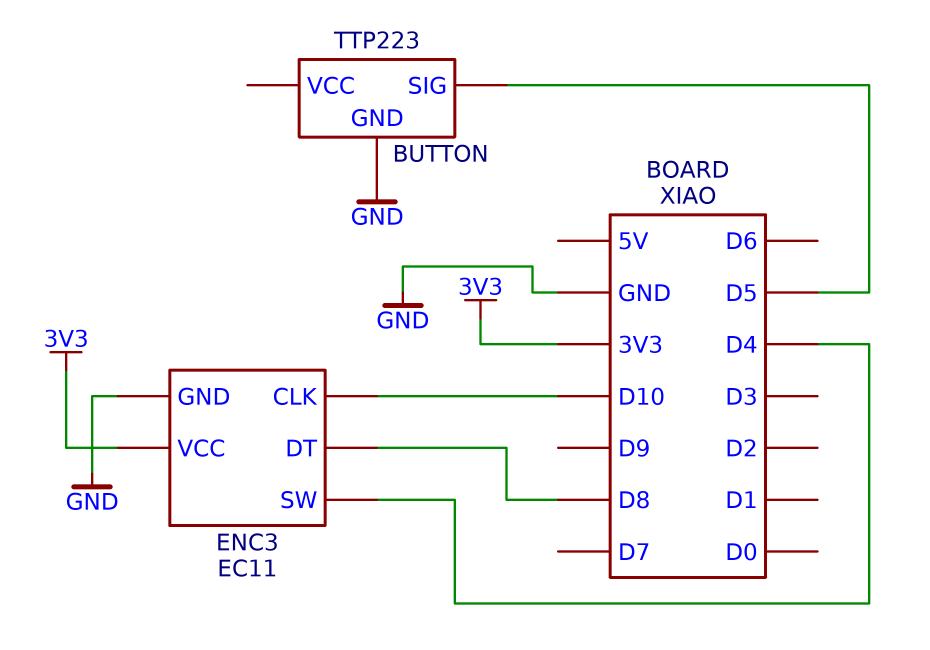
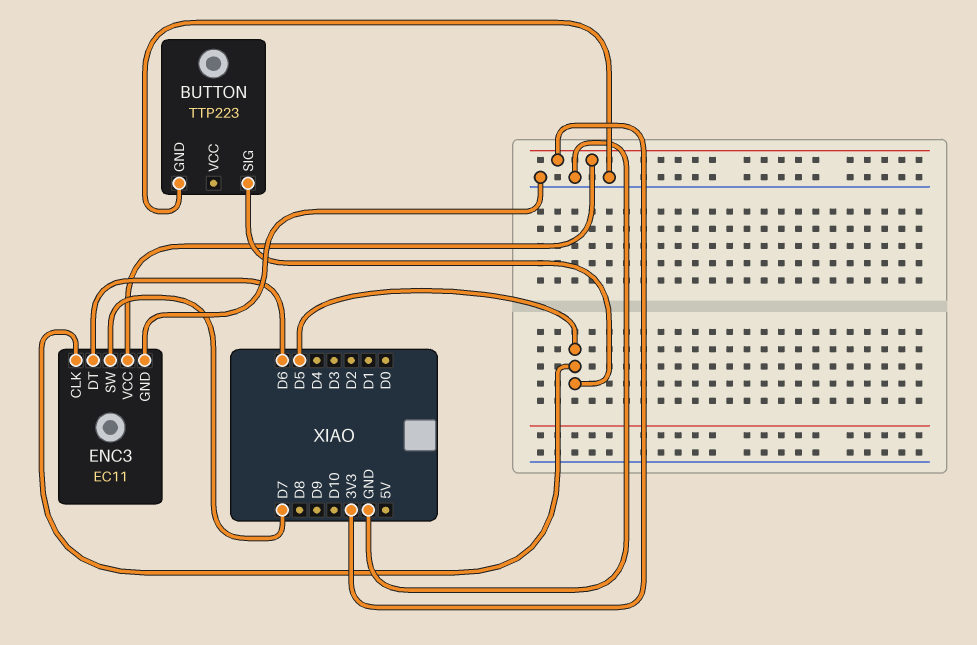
ENC3 pin CLK: D10 -> D5
ENC3 pin DT: D8 -> D6
ENC3 pin SW: D4 -> D7

